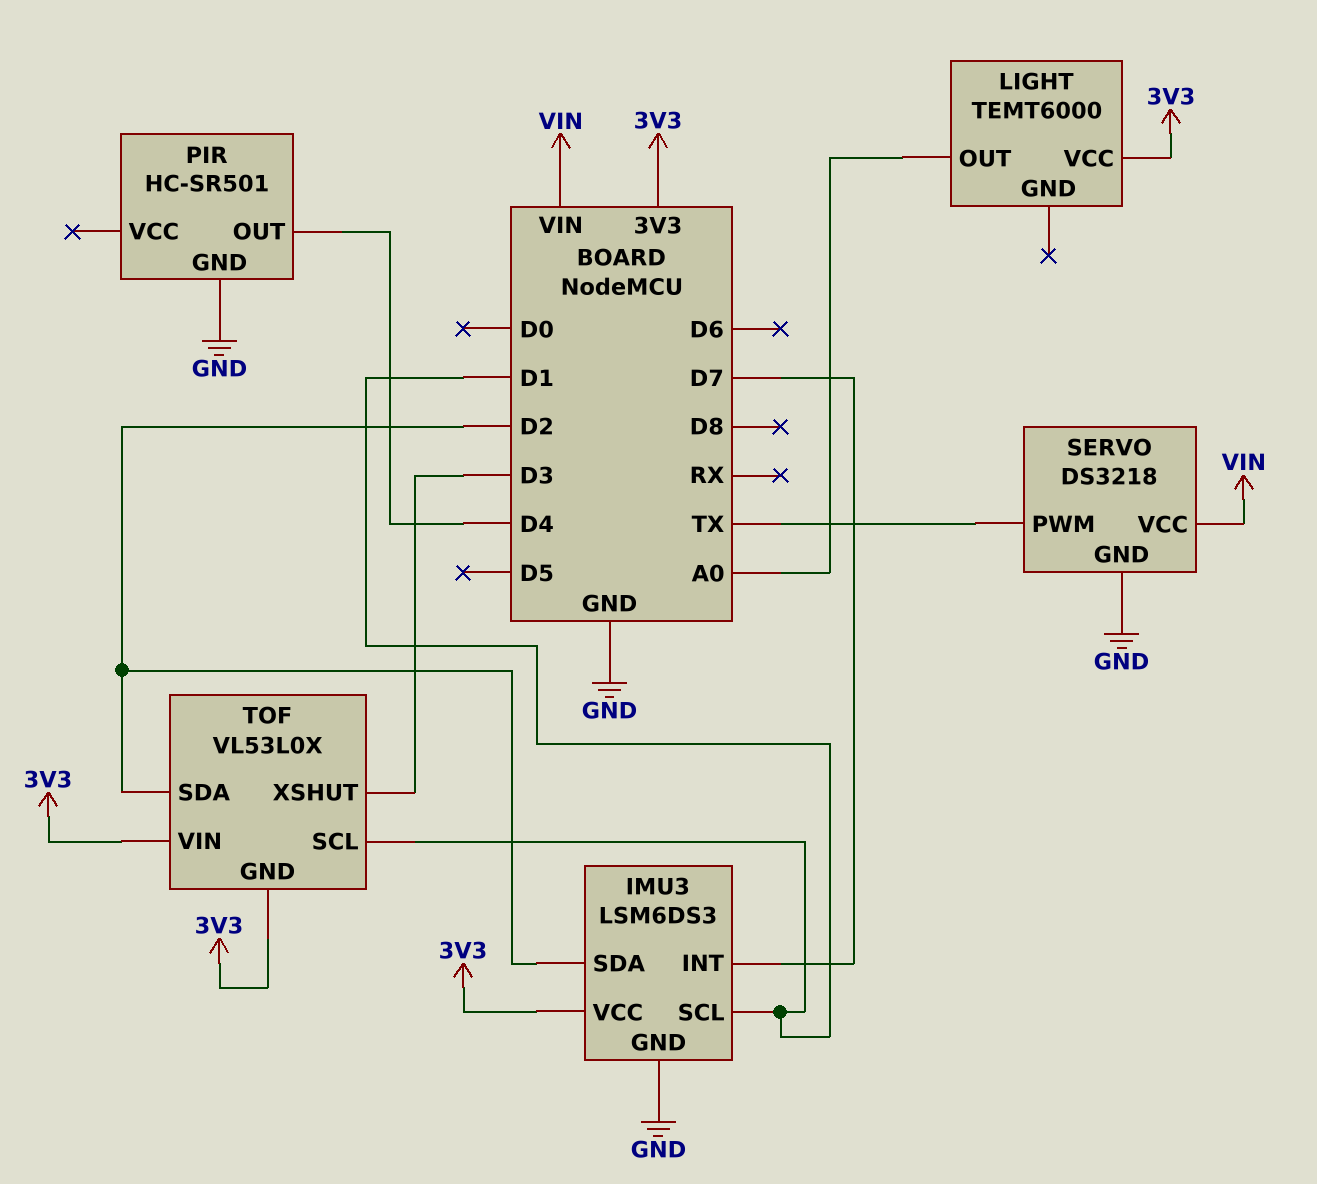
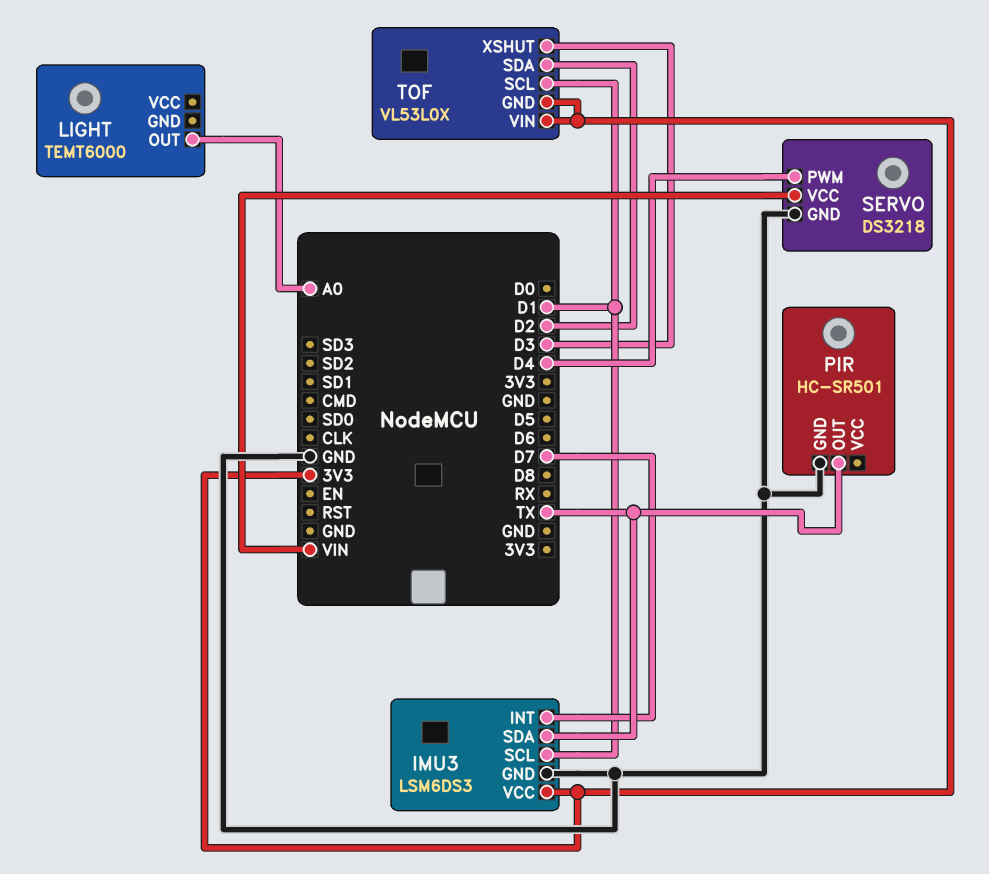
IMU3 pin SDA: D2 -> TX
LIGHT pin VCC: 3V3 -> none
PIR pin OUT: D4 -> TX
SERVO pin PWM: TX -> D4

